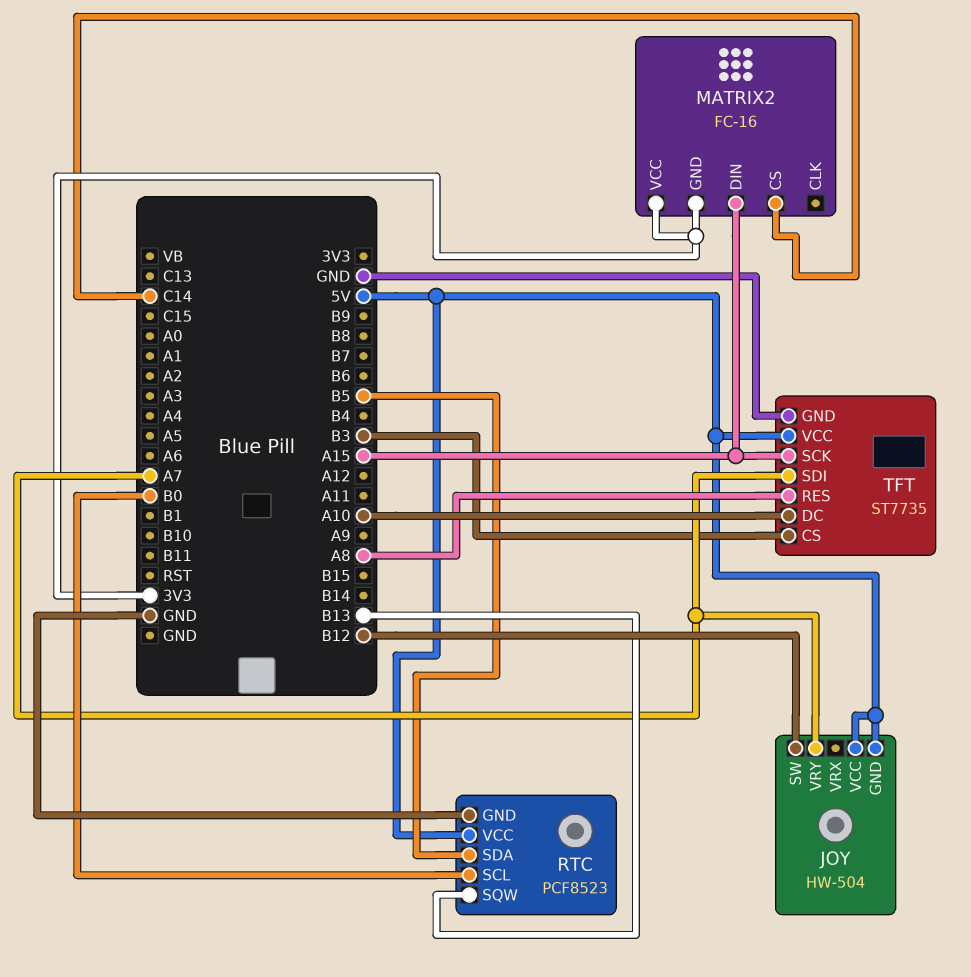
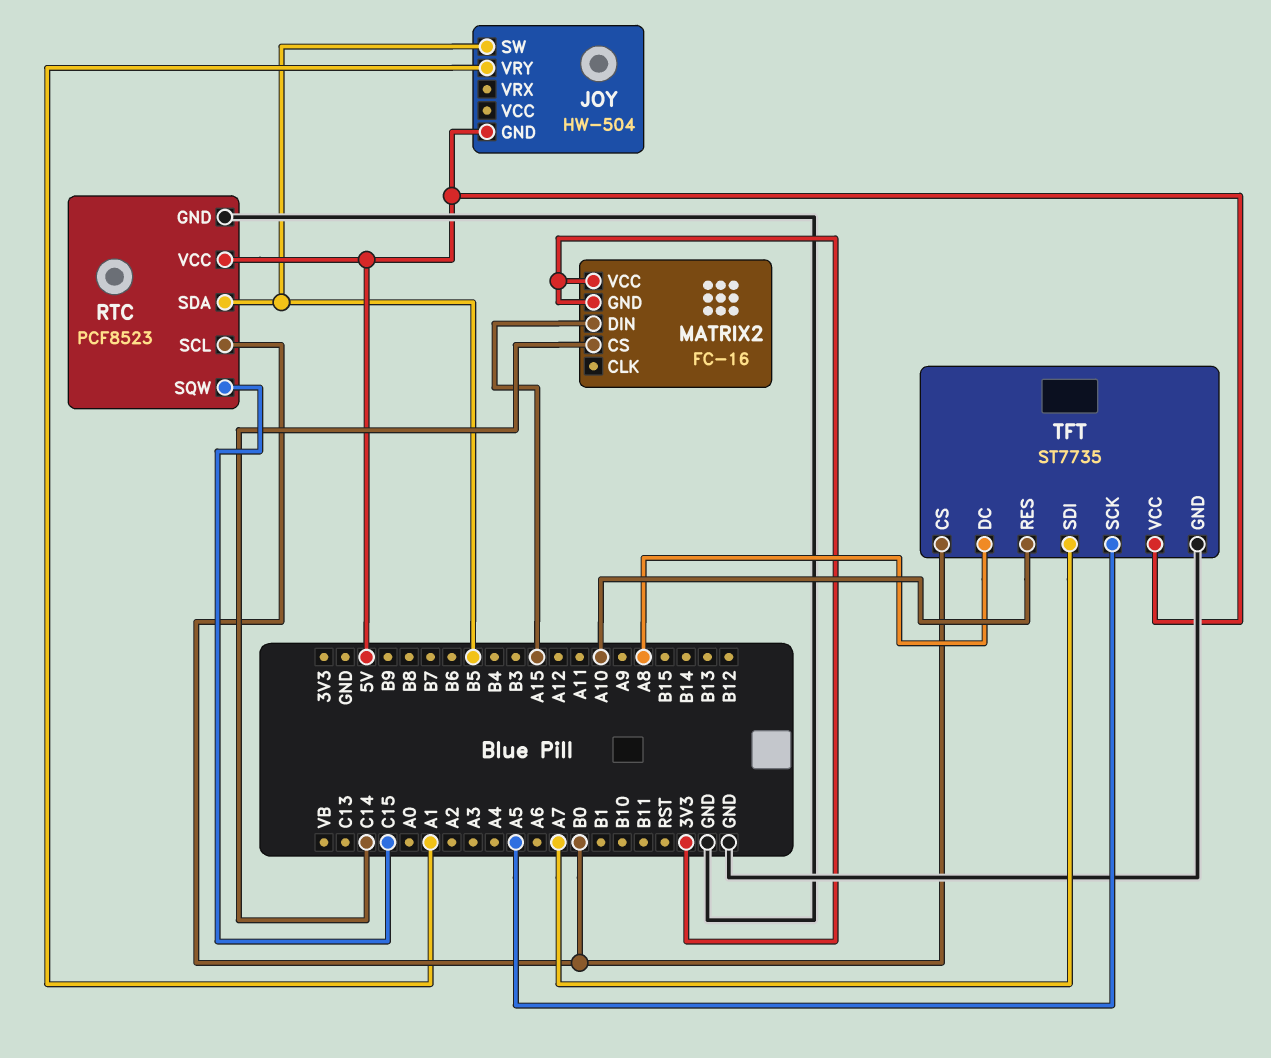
JOY pin SW: B12 -> B5
JOY pin VCC: 5V -> none
JOY pin VRY: A7 -> A1
RTC pin SQW: B13 -> C15
TFT pin CS: B3 -> B0
TFT pin DC: A10 -> A8
TFT pin RES: A8 -> A10
TFT pin SCK: A15 -> A5

